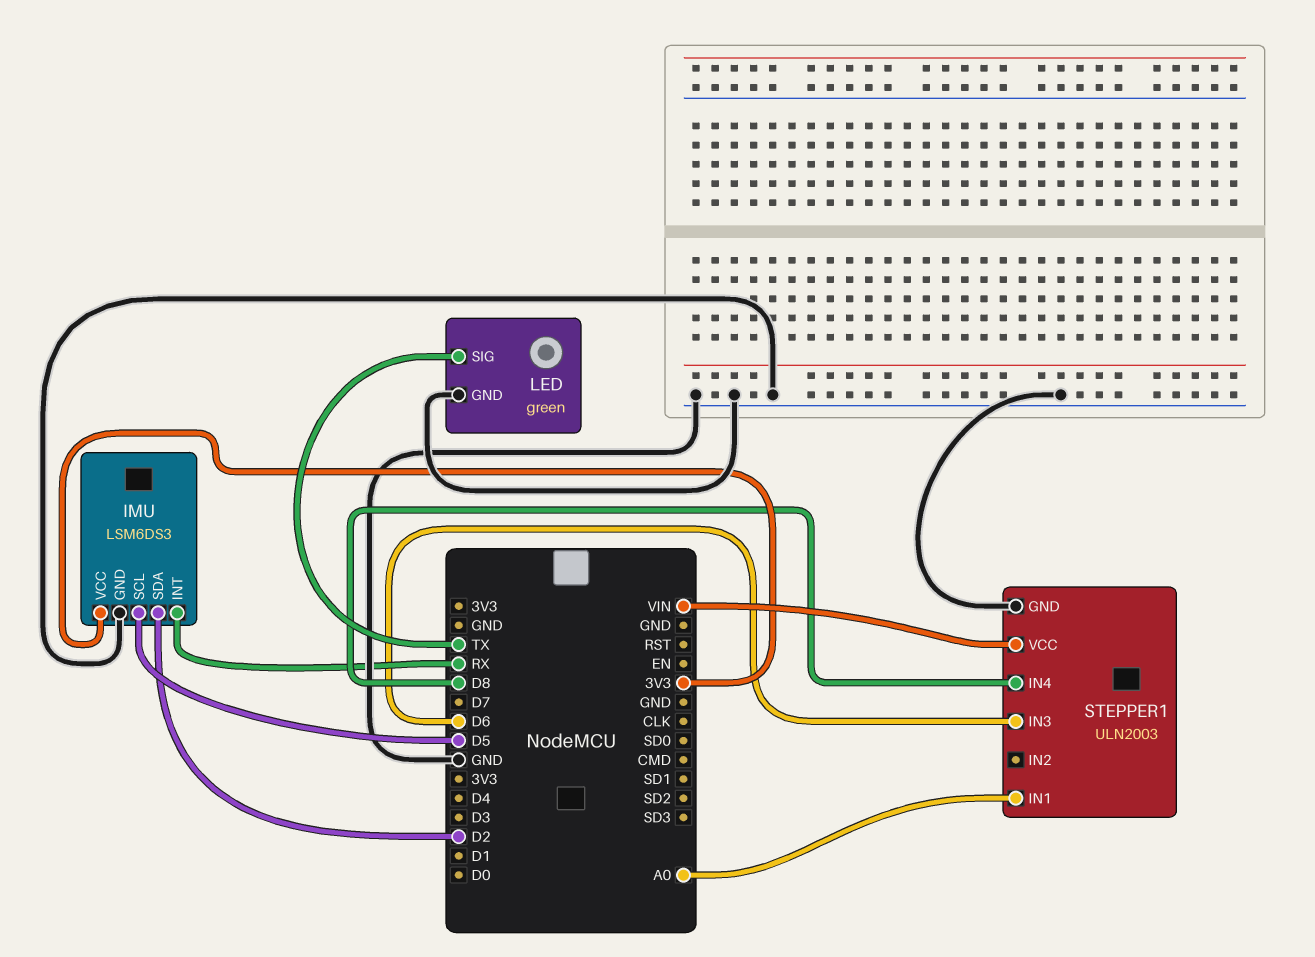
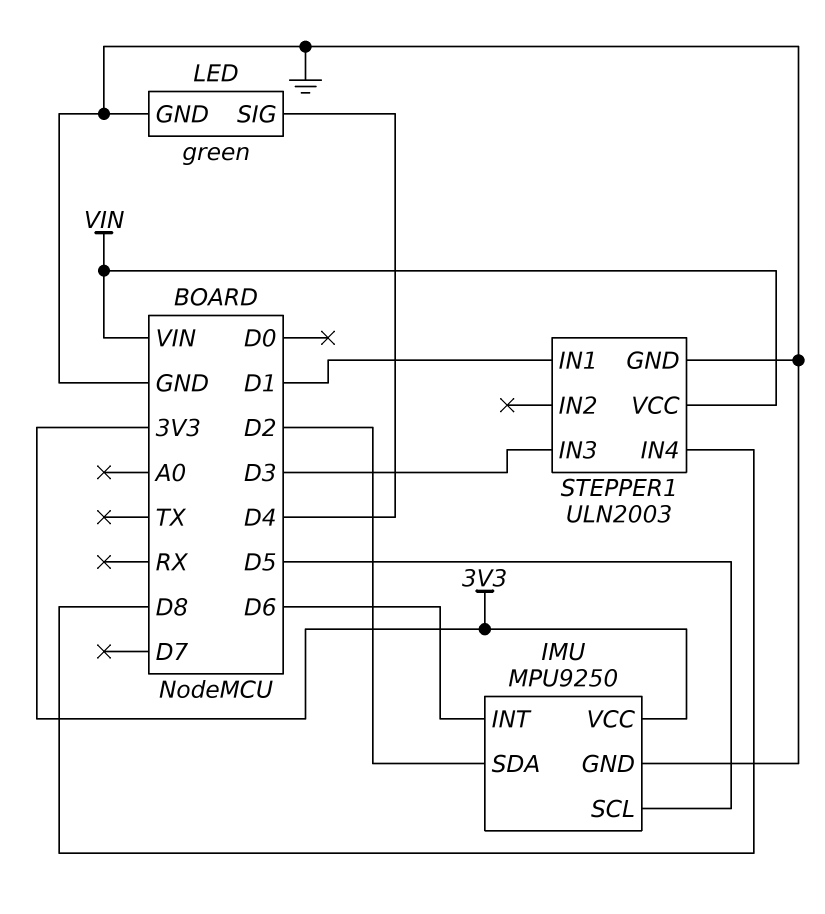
IMU: LSM6DS3 -> MPU9250
IMU pin INT: RX -> D6
LED pin SIG: TX -> D4
STEPPER1 pin IN1: A0 -> D1
STEPPER1 pin IN3: D6 -> D3

